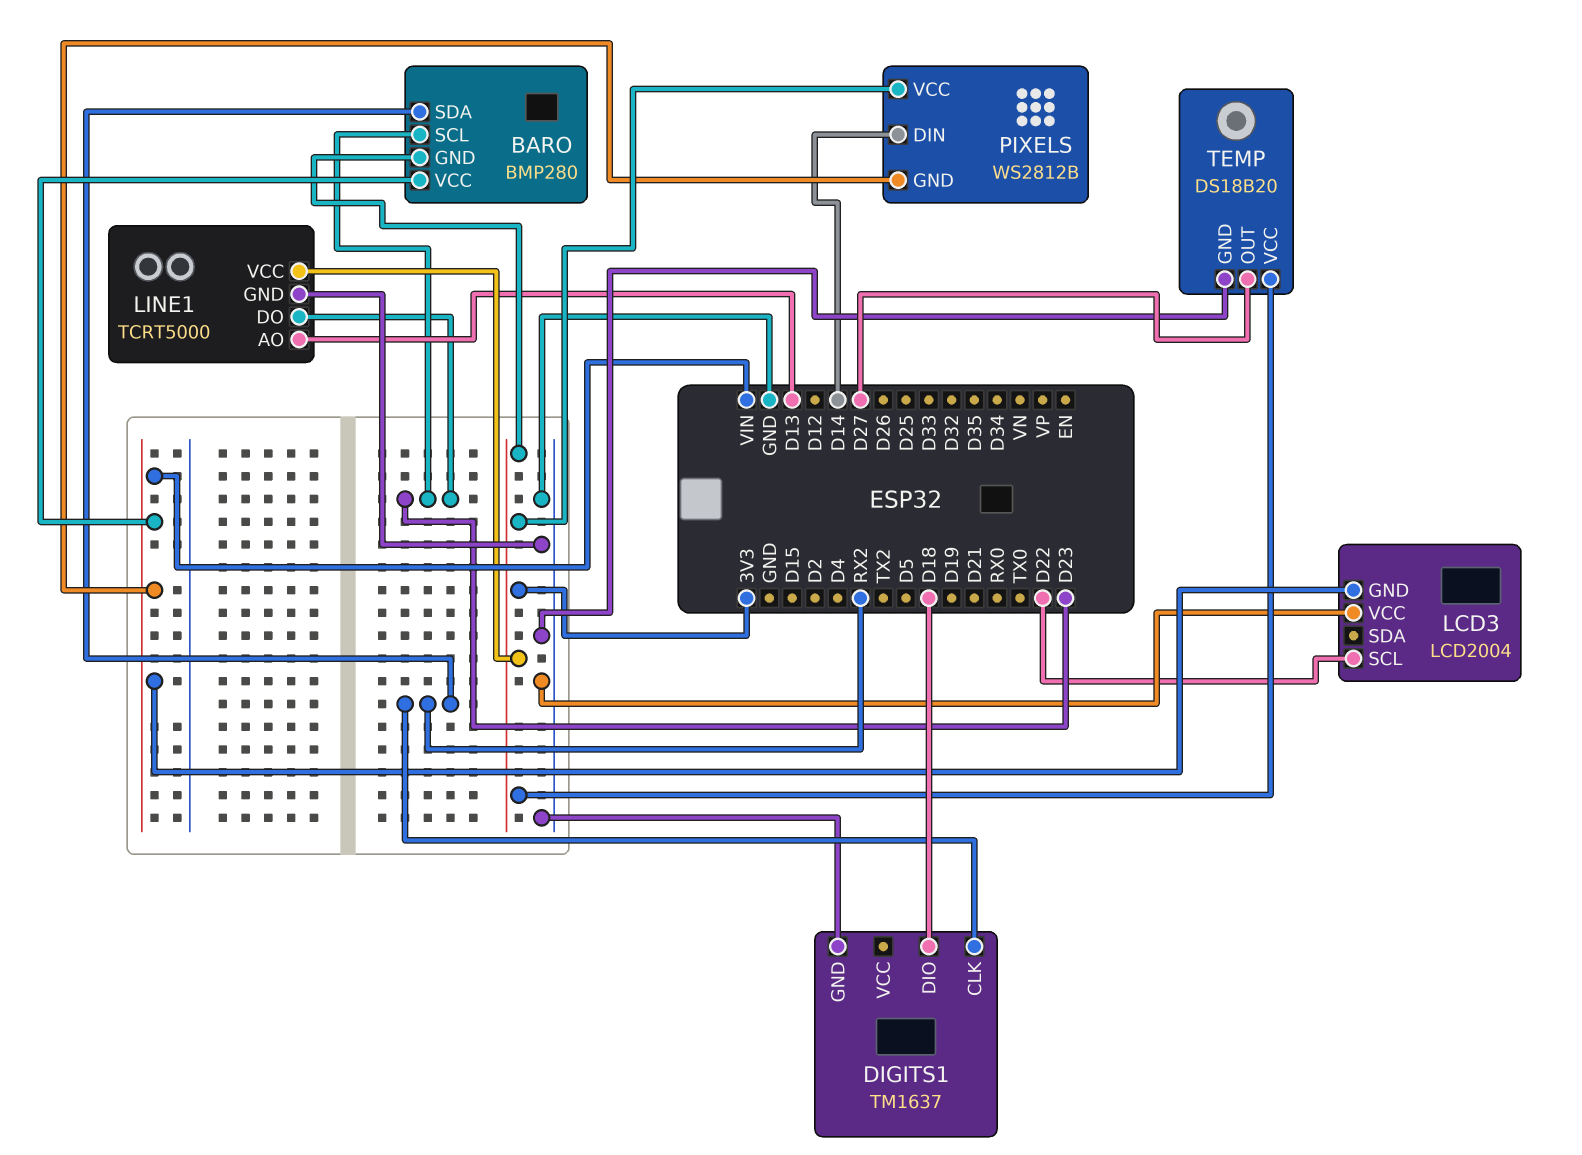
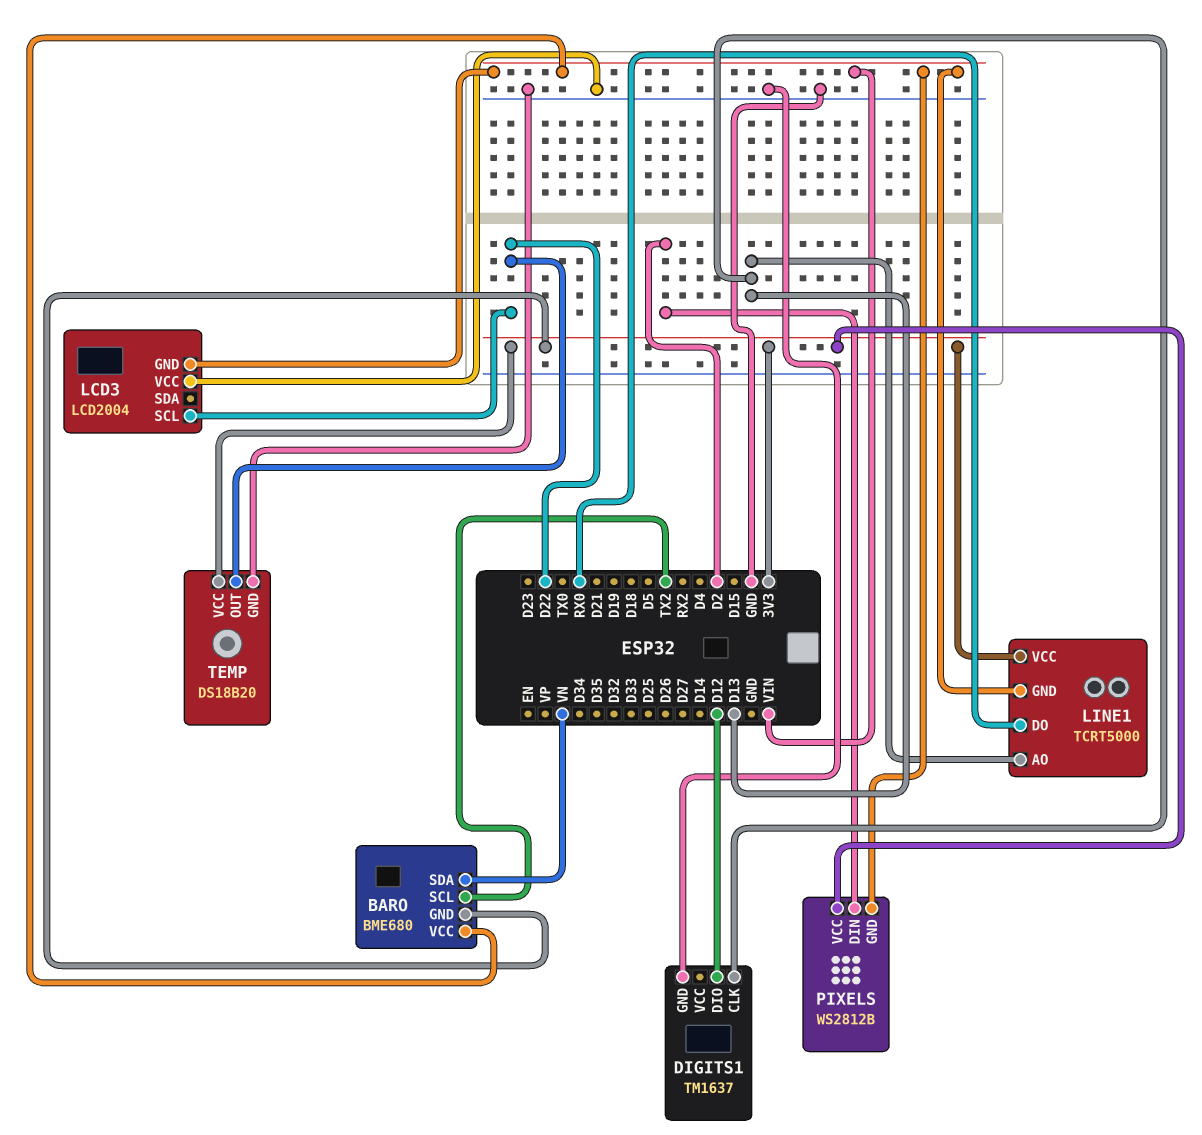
BARO: BMP280 -> BME680
BARO pin SCL: D23 -> TX2
BARO pin SDA: RX2 -> VN
DIGITS1 pin CLK: RX2 -> D13
DIGITS1 pin DIO: D18 -> D12
LINE1 pin DO: D23 -> RX0
LINE1 pin GND: GND -> VIN
PIXELS pin DIN: D14 -> D2
TEMP pin OUT: D27 -> D22

